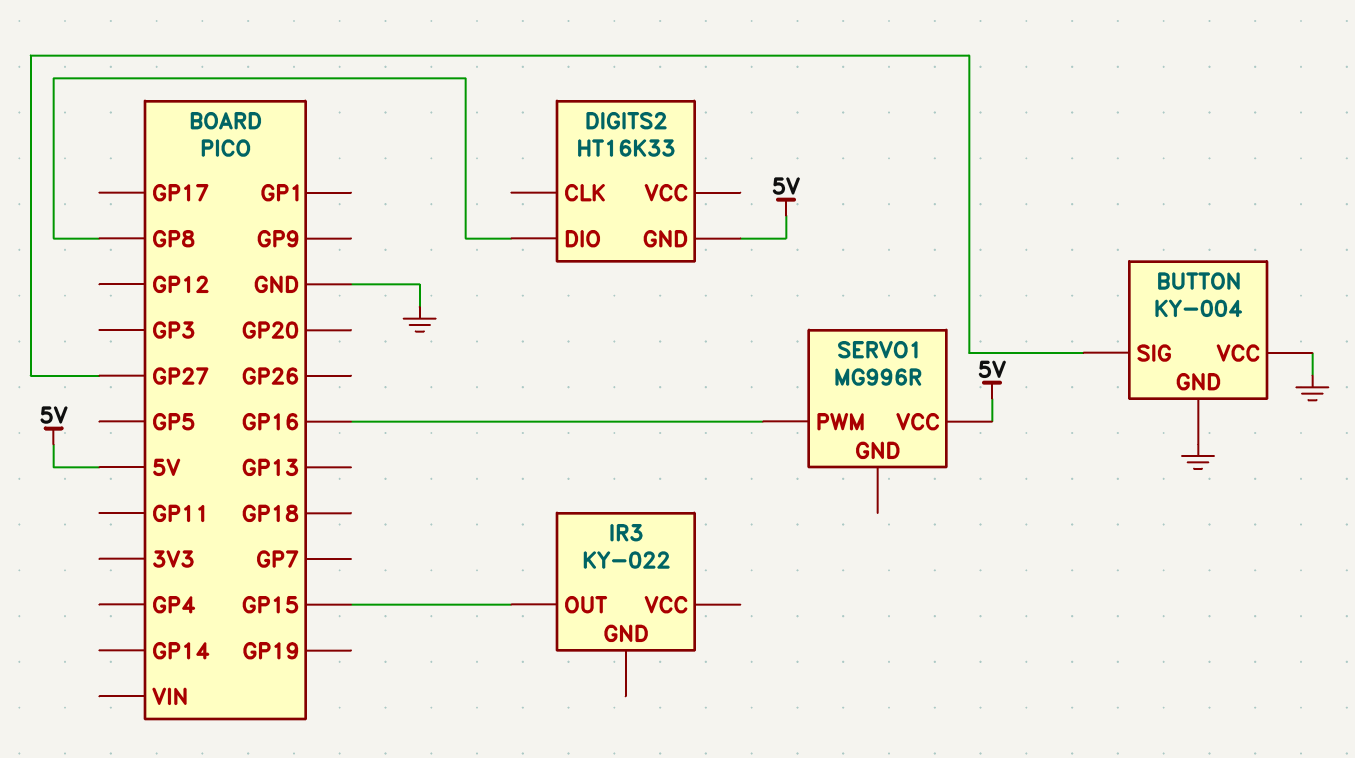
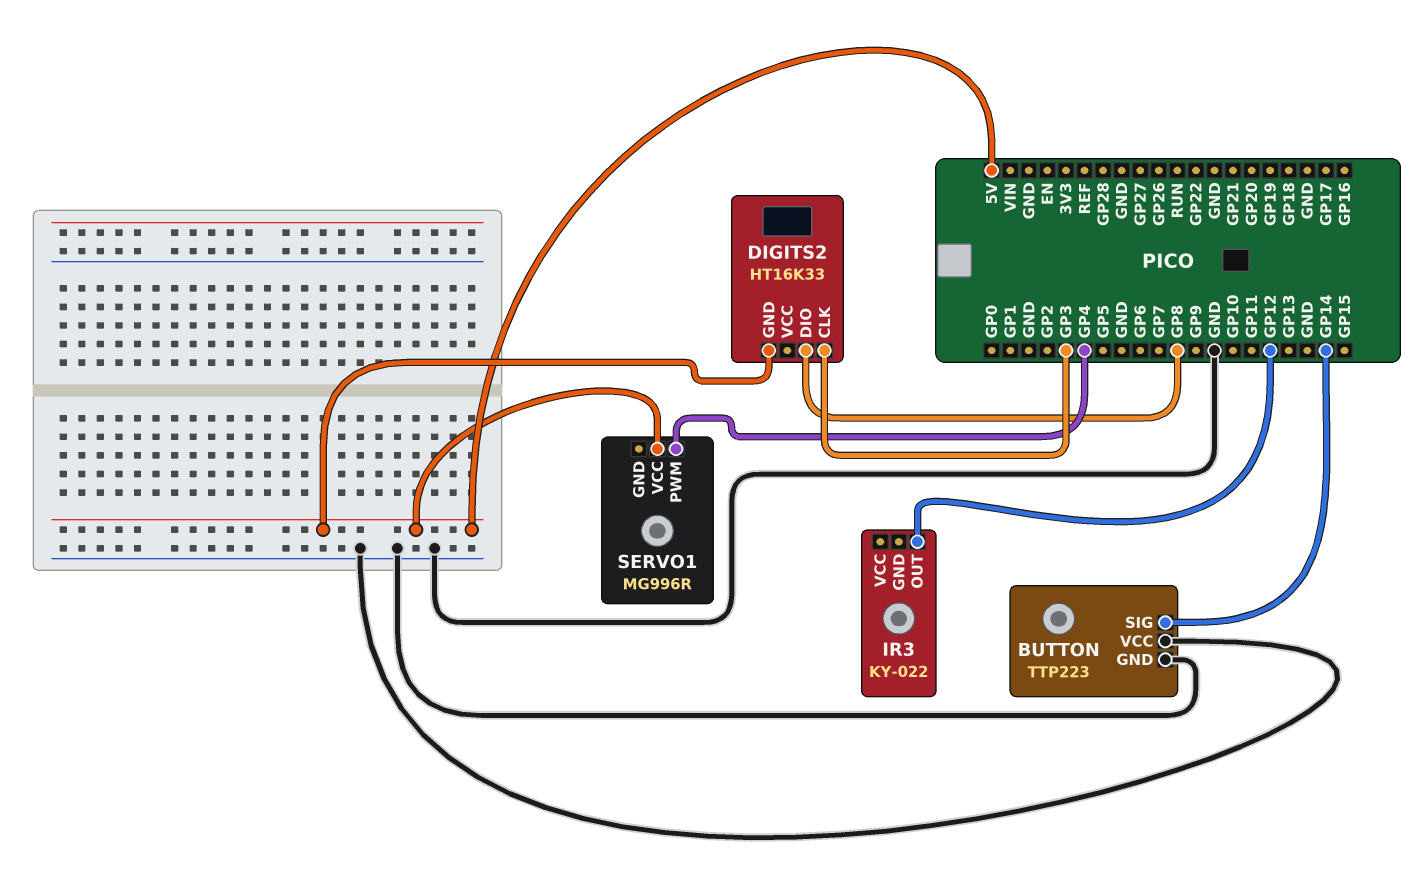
BUTTON: KY-004 -> TTP223
BUTTON pin SIG: GP27 -> GP14
DIGITS2 pin CLK: none -> GP3
IR3 pin OUT: GP15 -> GP12
SERVO1 pin PWM: GP16 -> GP4

